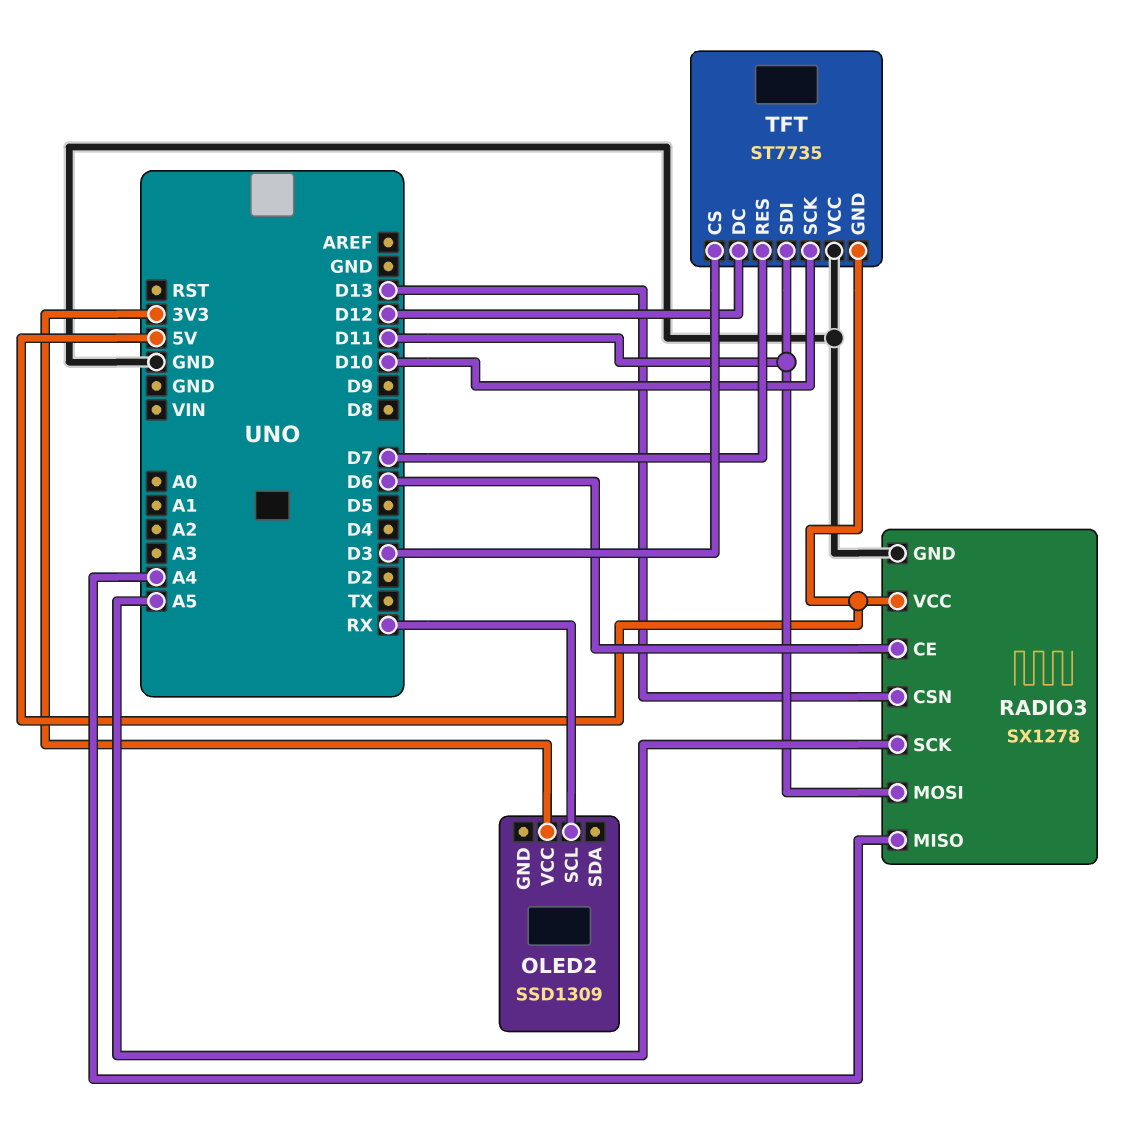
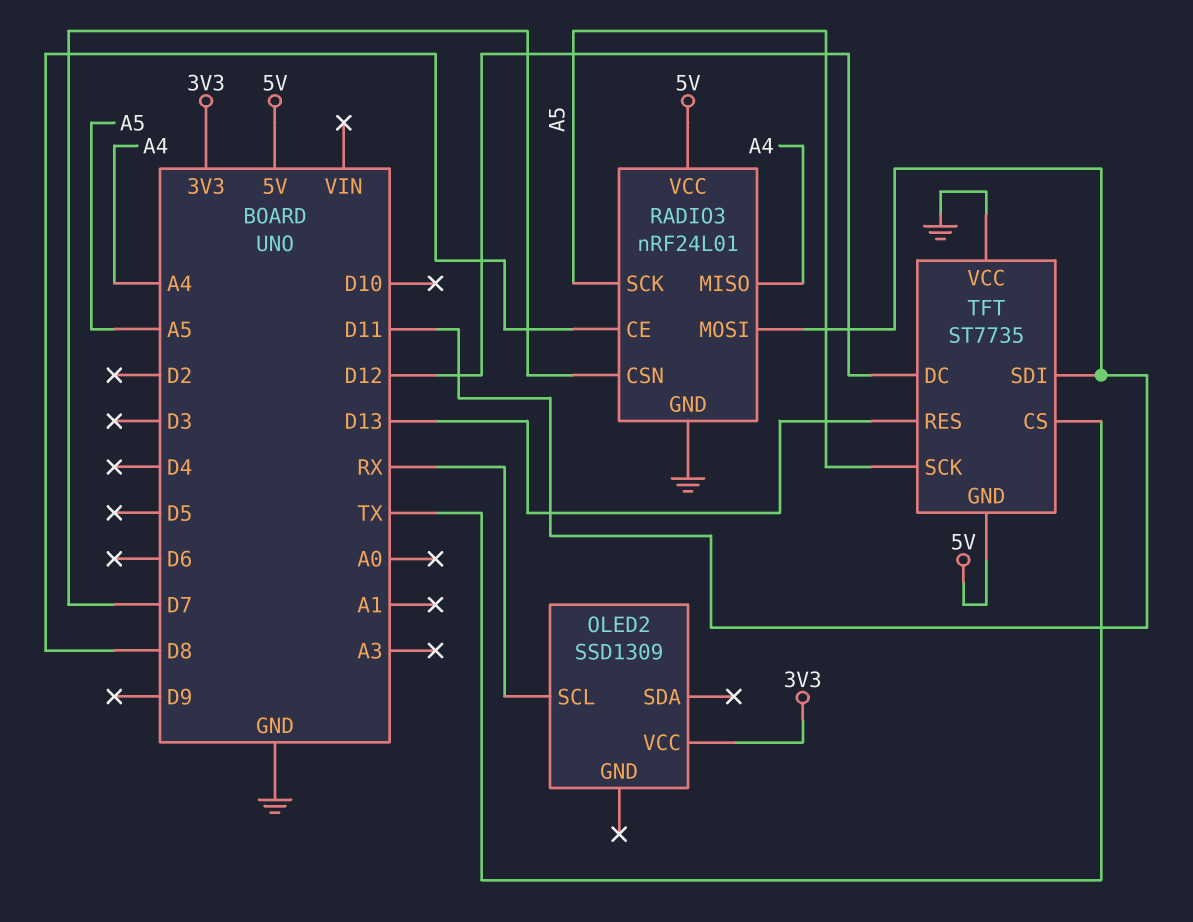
RADIO3: SX1278 -> nRF24L01
RADIO3 pin CE: D6 -> D8
RADIO3 pin CSN: D13 -> D7
TFT pin CS: D3 -> TX
TFT pin RES: D7 -> D13
TFT pin SCK: D10 -> A5

